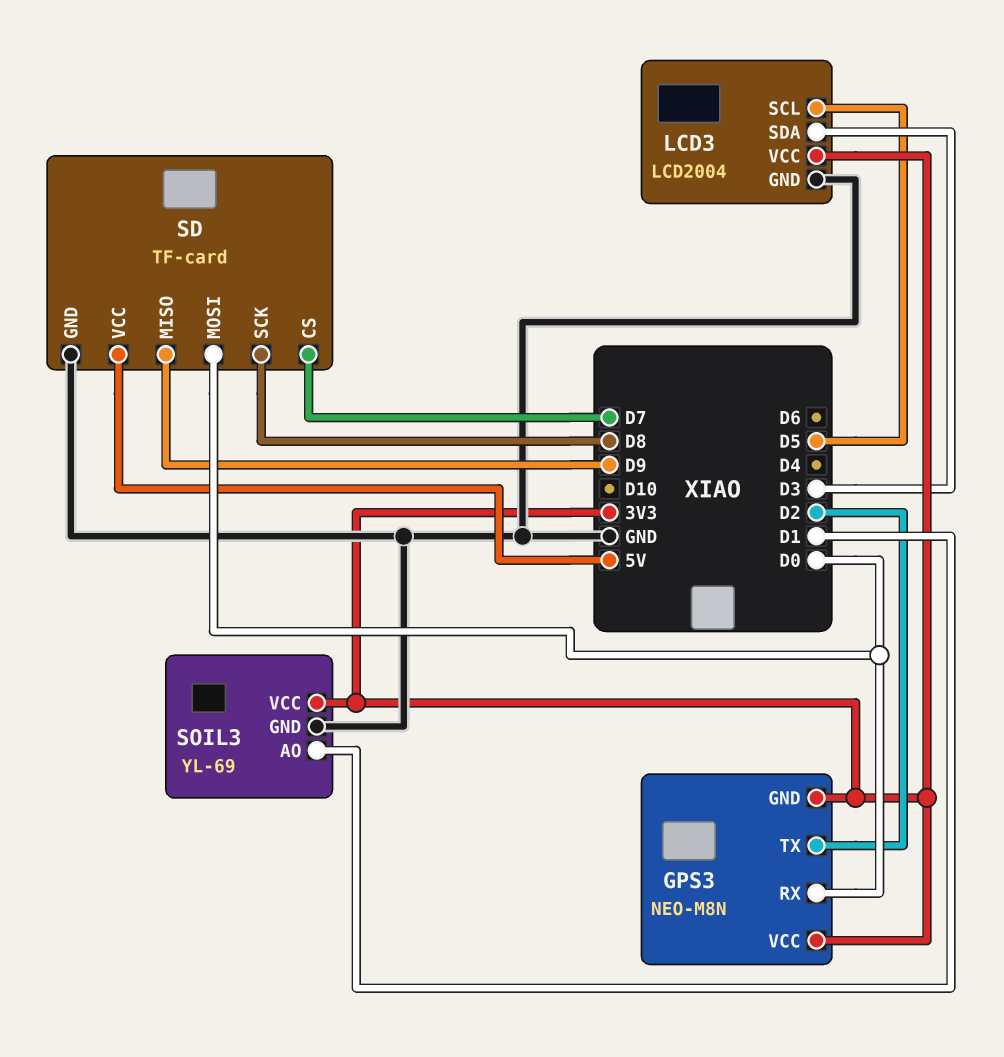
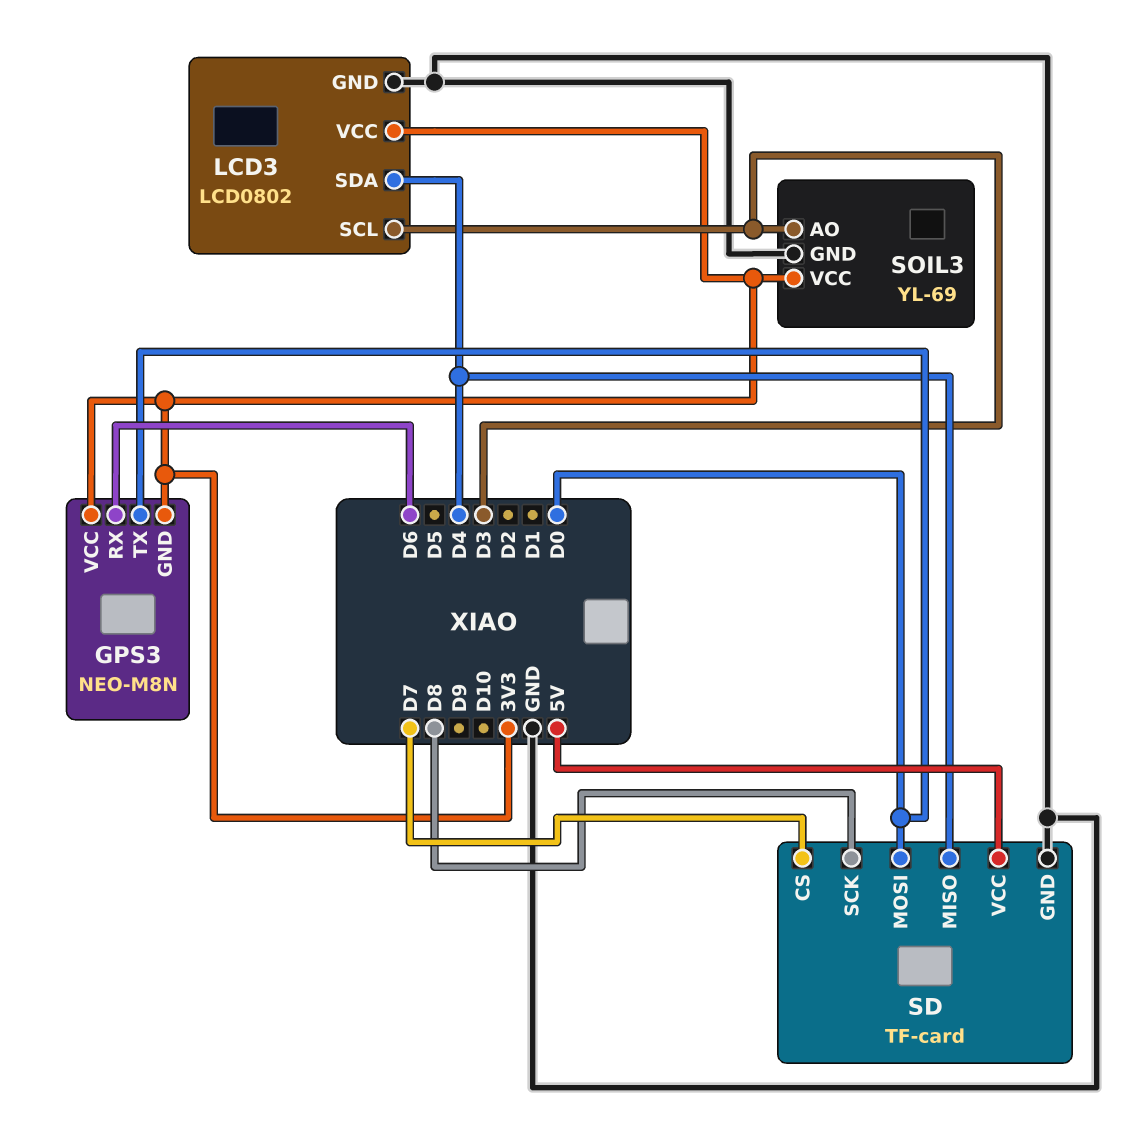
GPS3 pin RX: D0 -> D6
GPS3 pin TX: D2 -> D0
LCD3: LCD2004 -> LCD0802
LCD3 pin SCL: D5 -> D3
LCD3 pin SDA: D3 -> D4
SD pin MISO: D9 -> D4
SOIL3 pin AO: D1 -> D3

